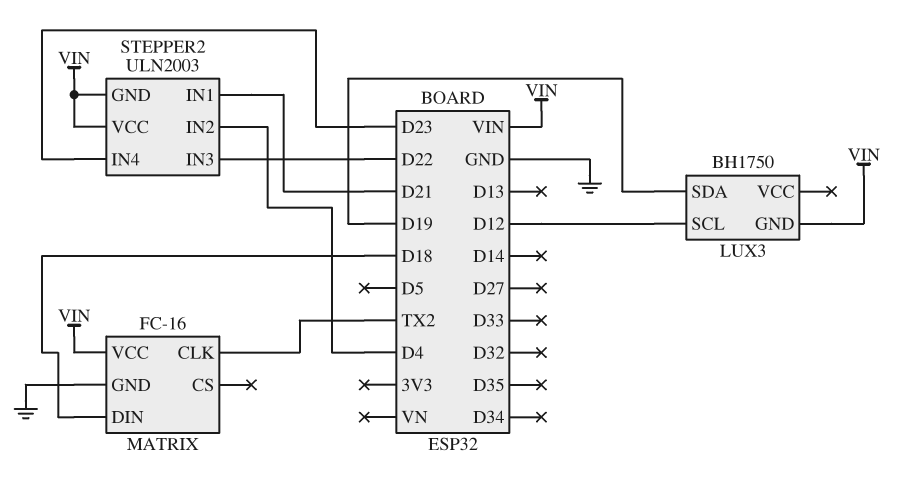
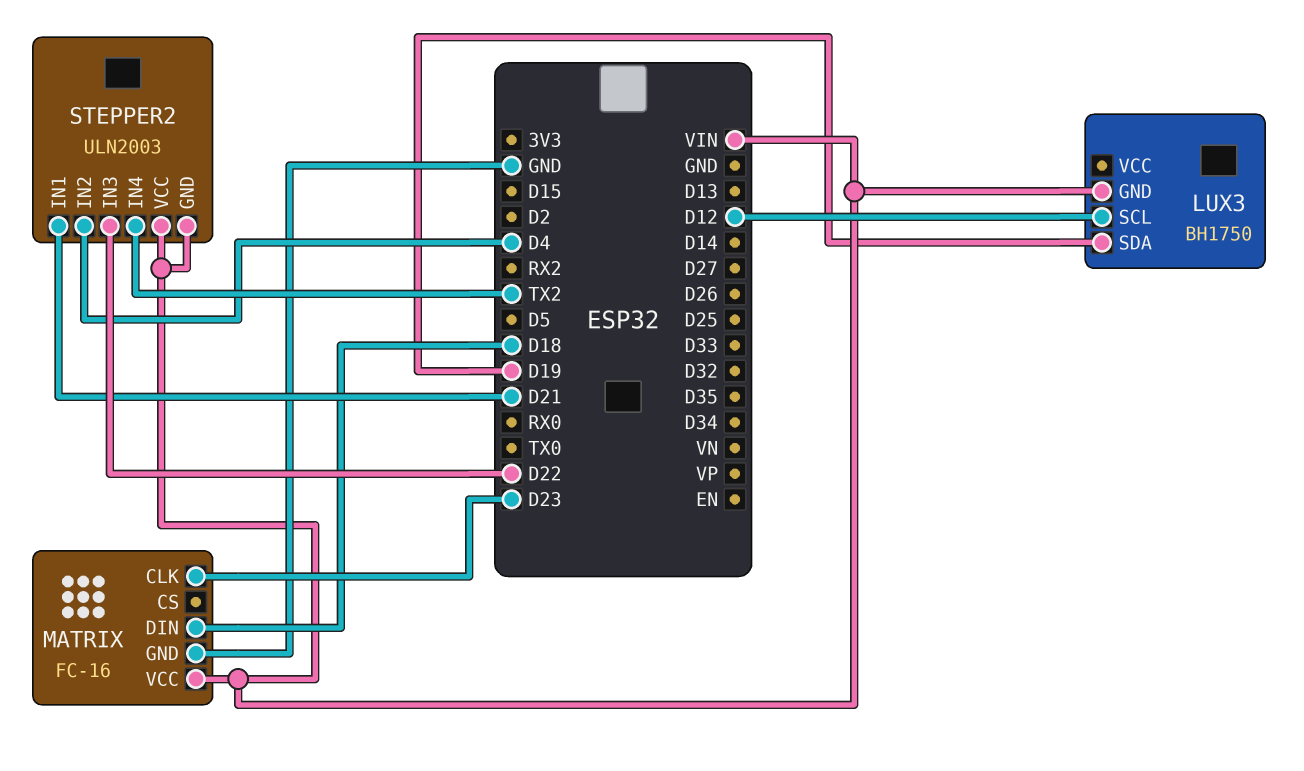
MATRIX pin CLK: TX2 -> D23
STEPPER2 pin IN4: D23 -> TX2

